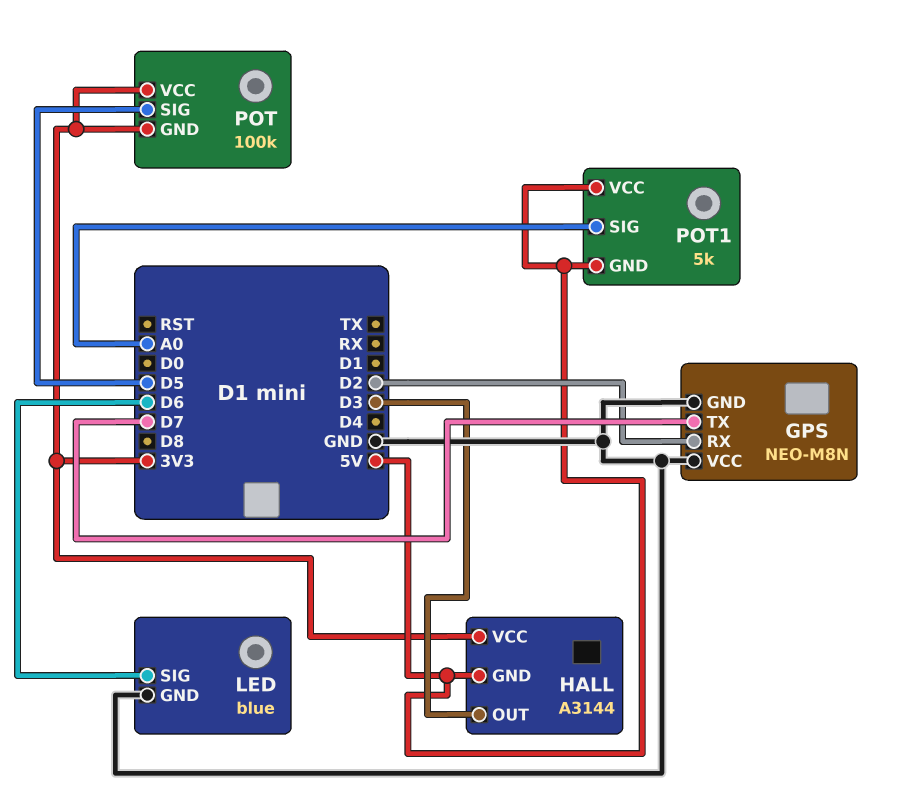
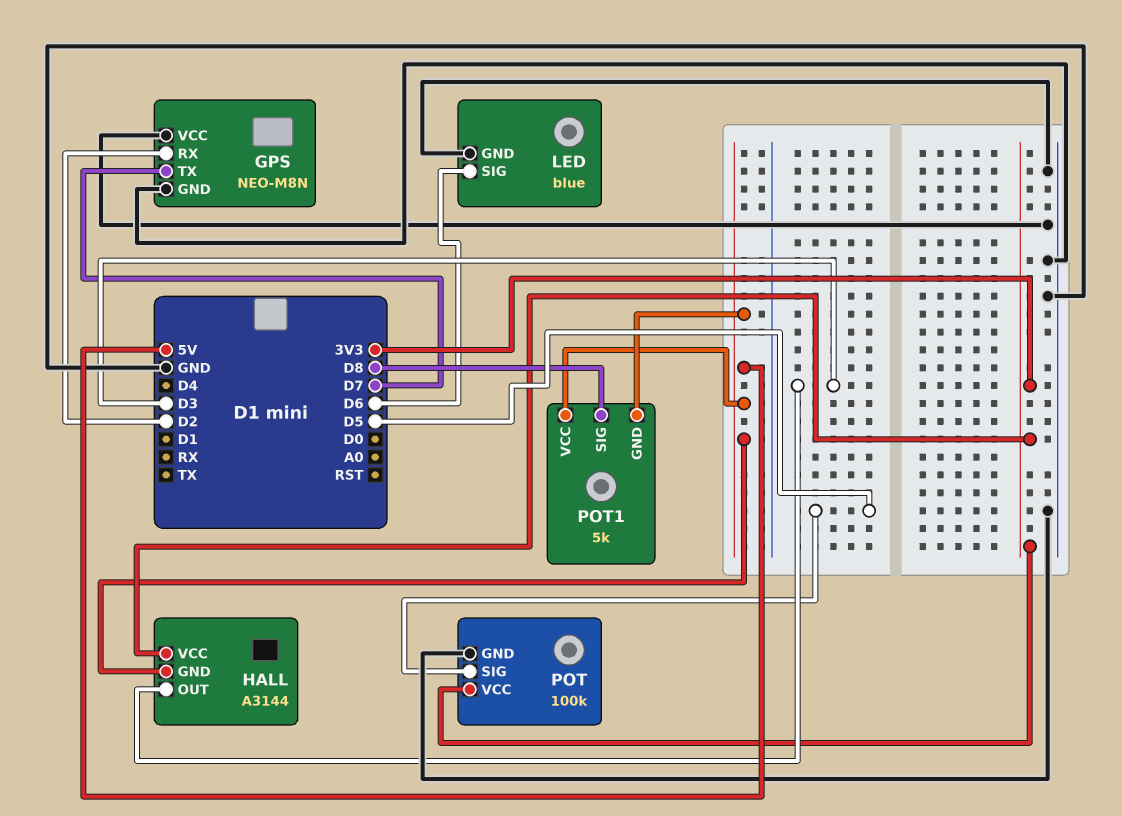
POT pin GND: 3V3 -> GND
POT1 pin SIG: A0 -> D8

